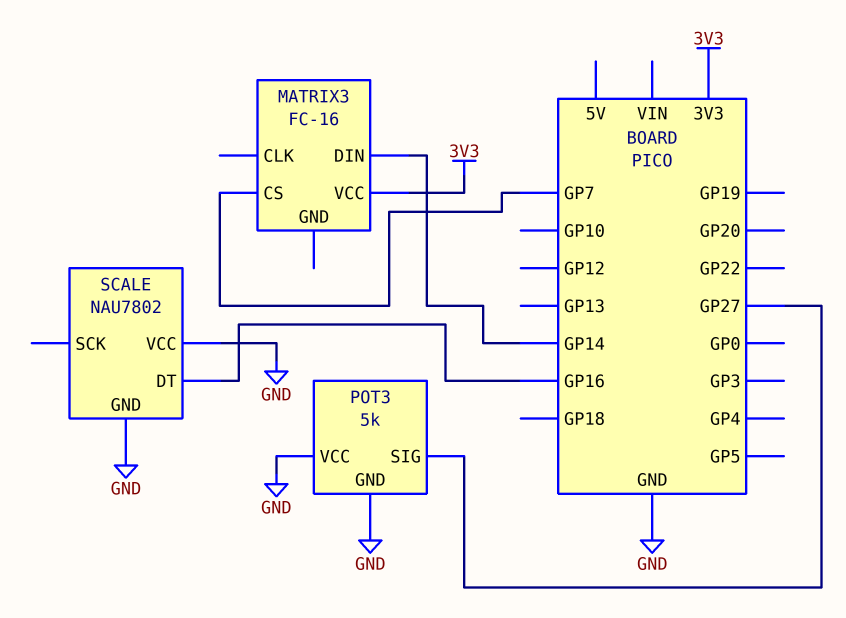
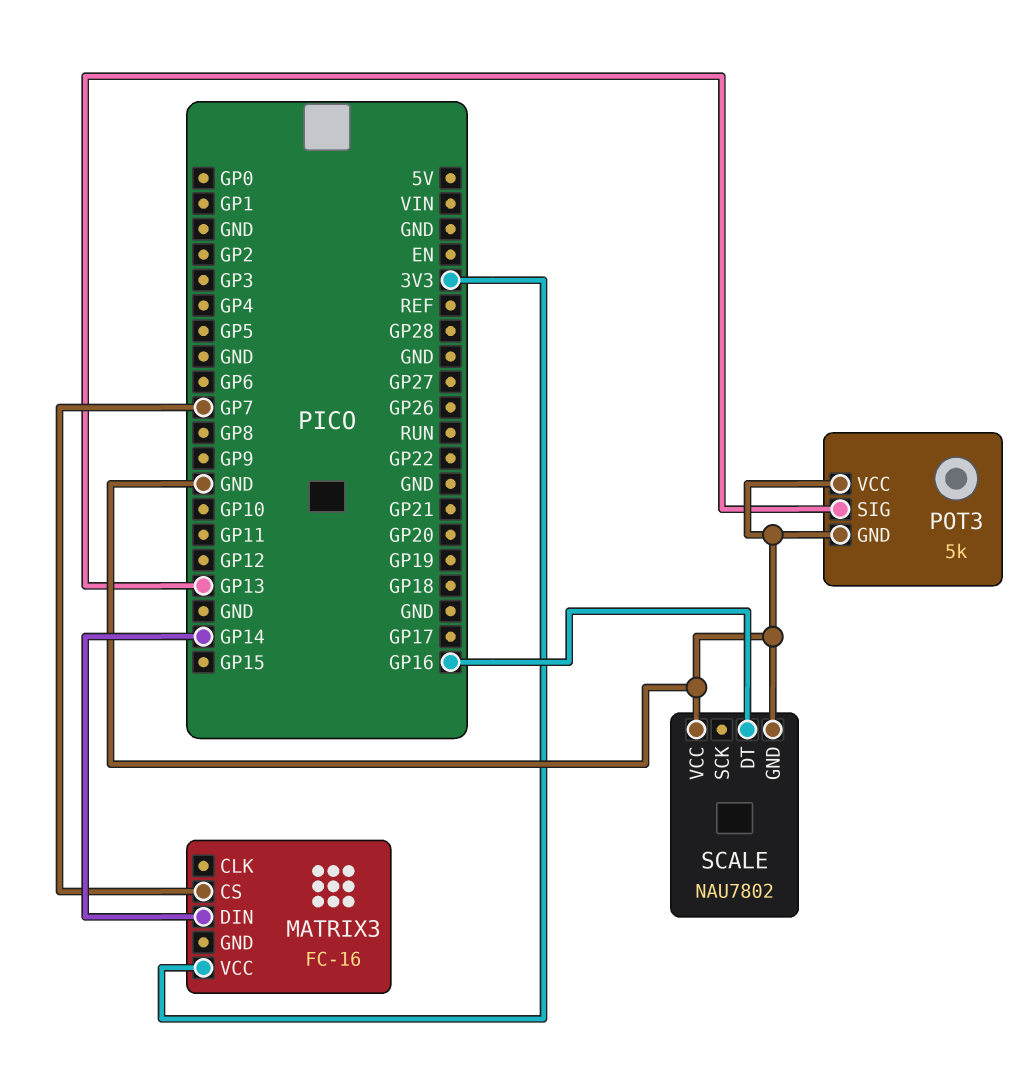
POT3 pin SIG: GP27 -> GP13

